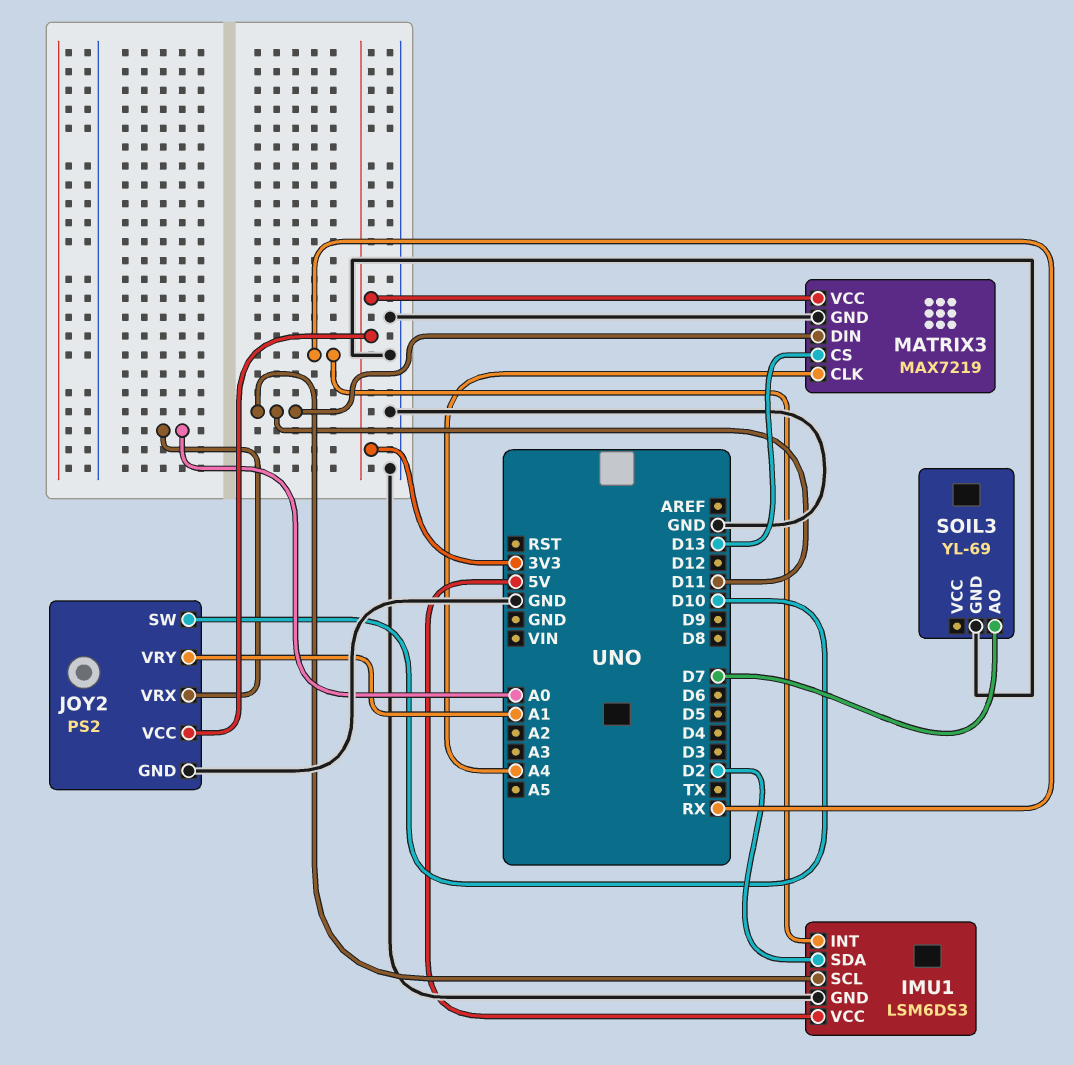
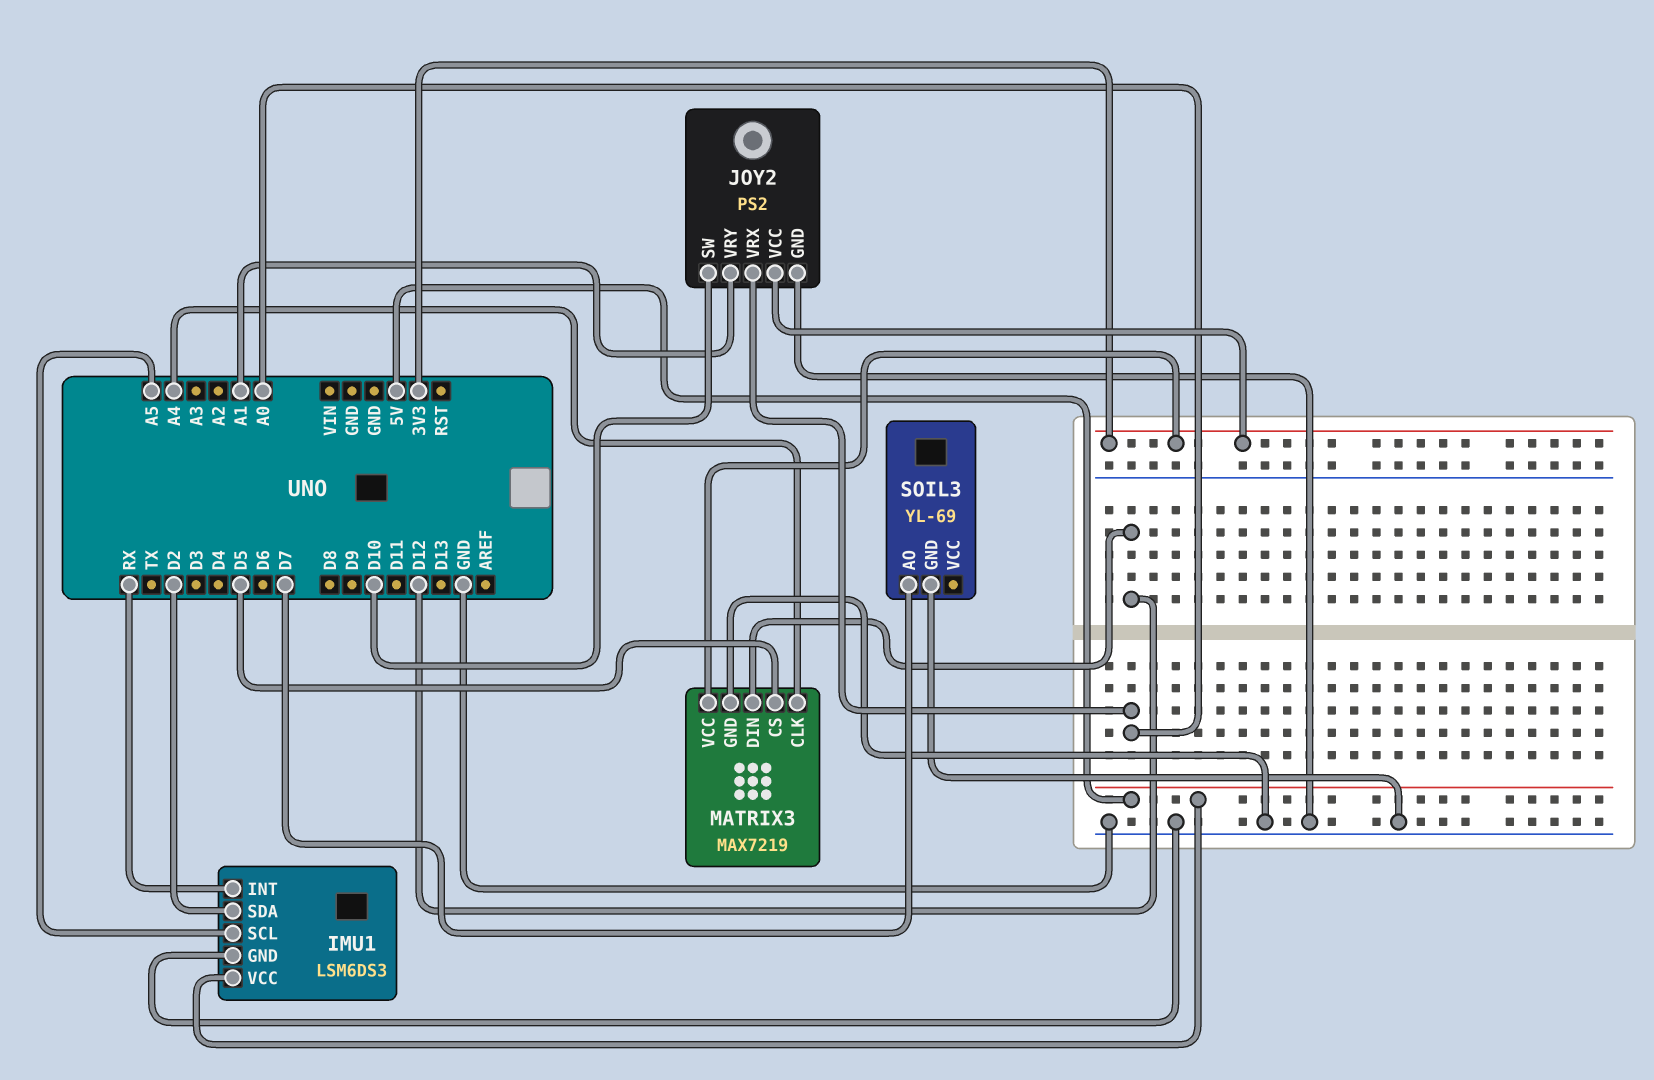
IMU1 pin SCL: D11 -> A5
MATRIX3 pin CS: D13 -> D5
MATRIX3 pin DIN: D11 -> D12

